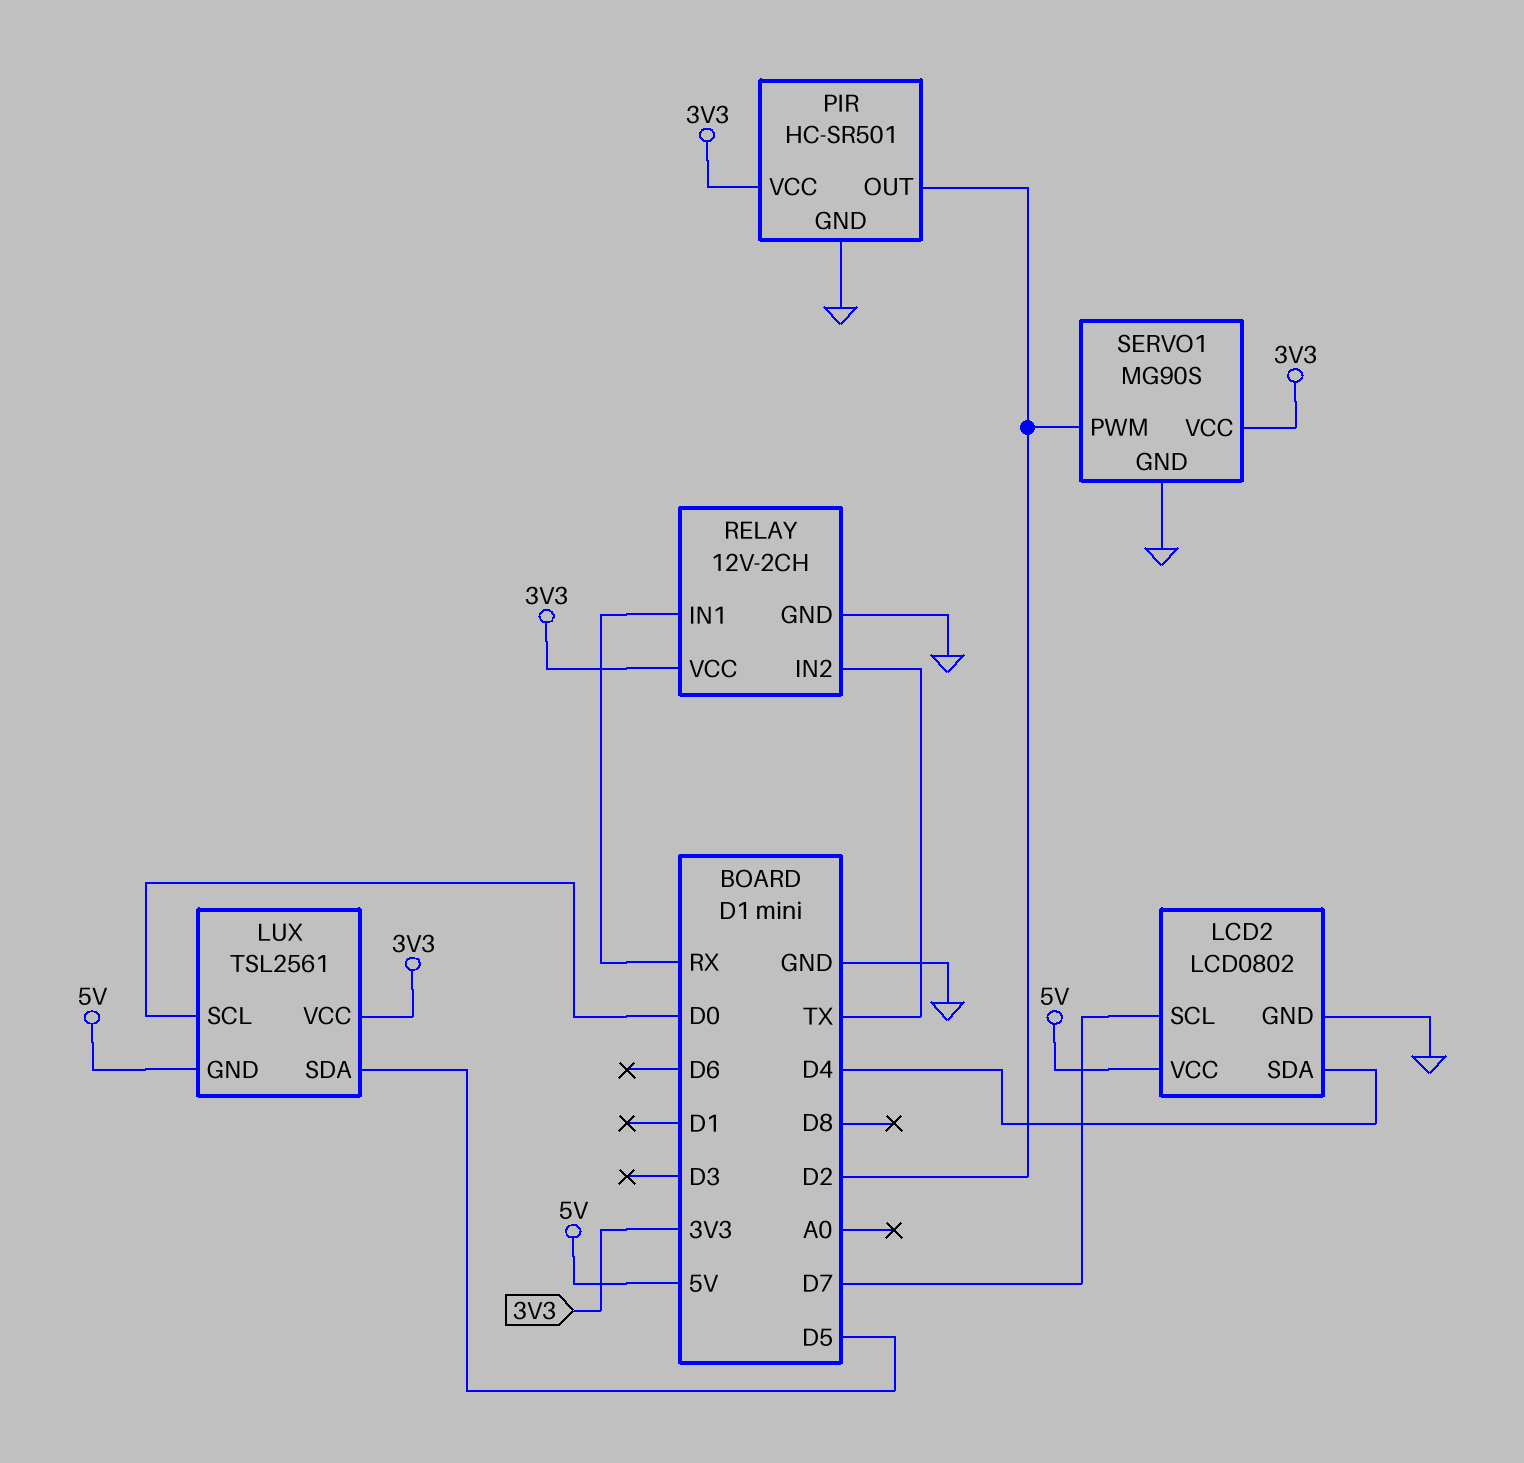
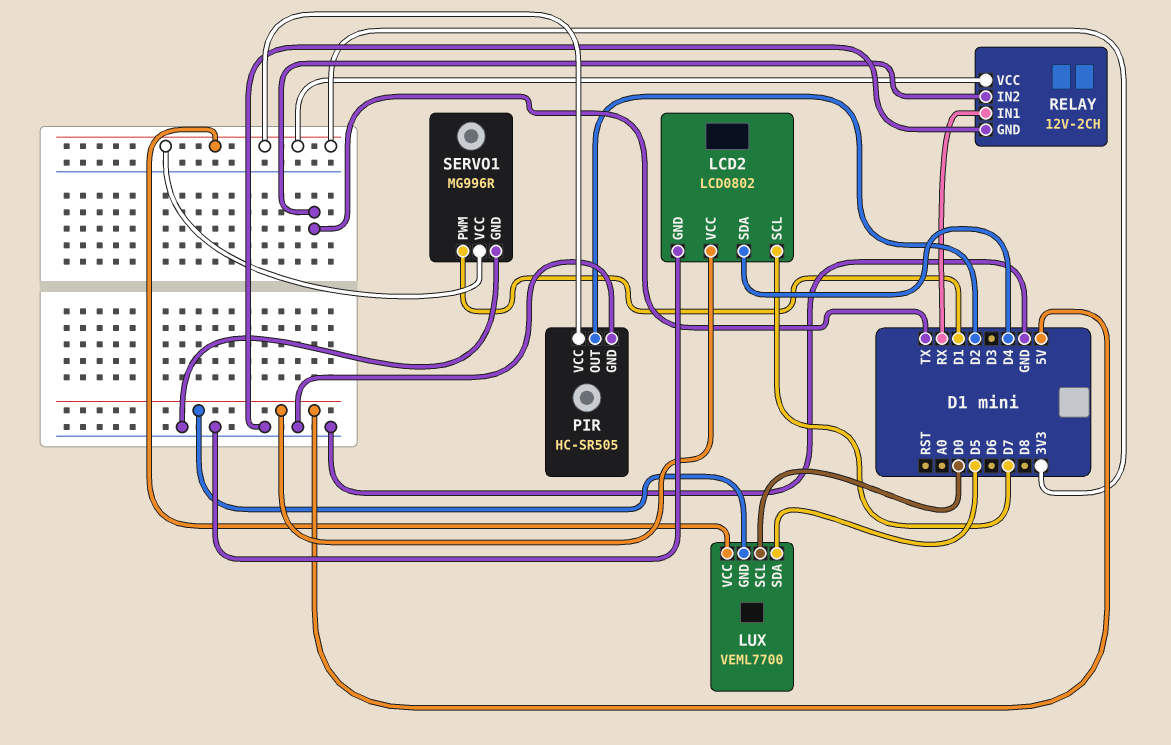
LUX: TSL2561 -> VEML7700
PIR: HC-SR501 -> HC-SR505
SERVO1: MG90S -> MG996R
SERVO1 pin PWM: D2 -> D1

